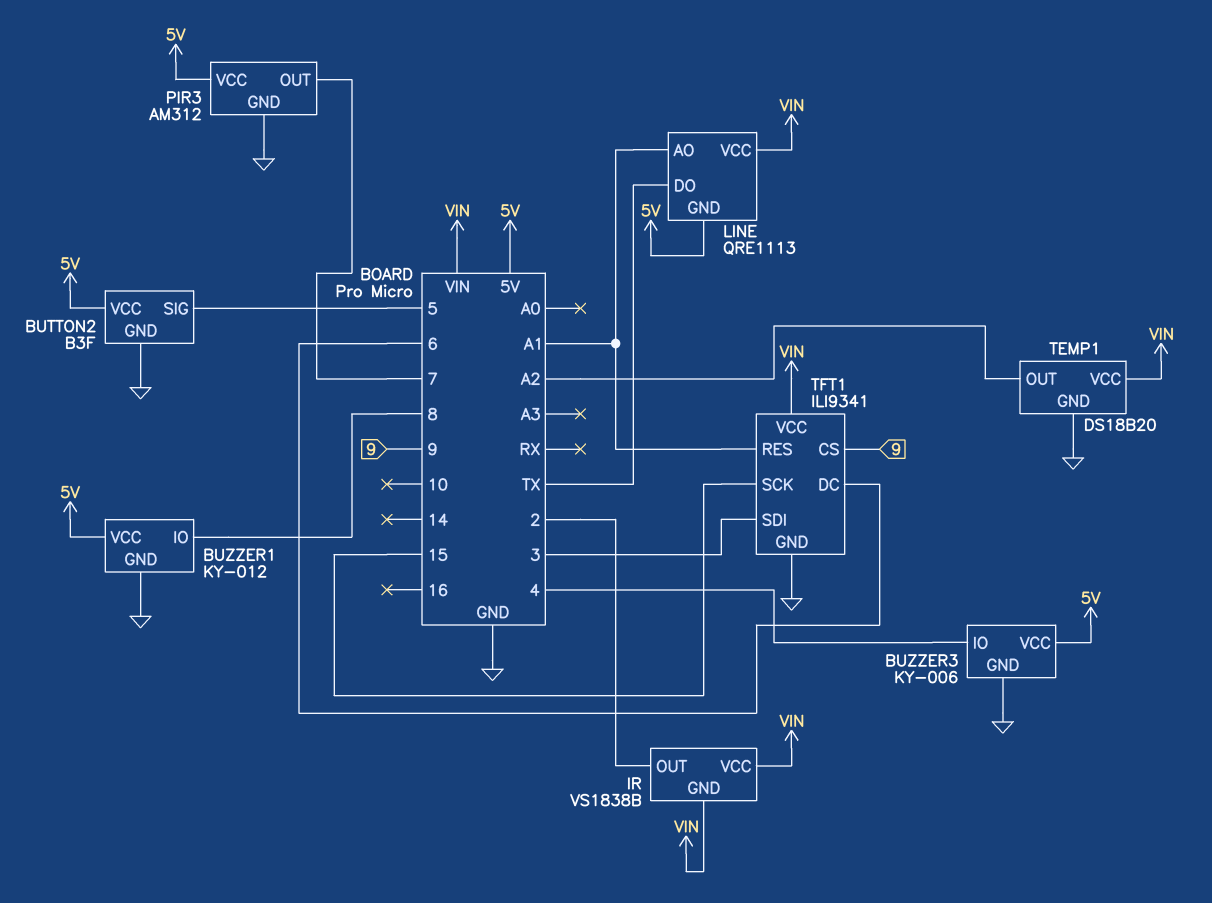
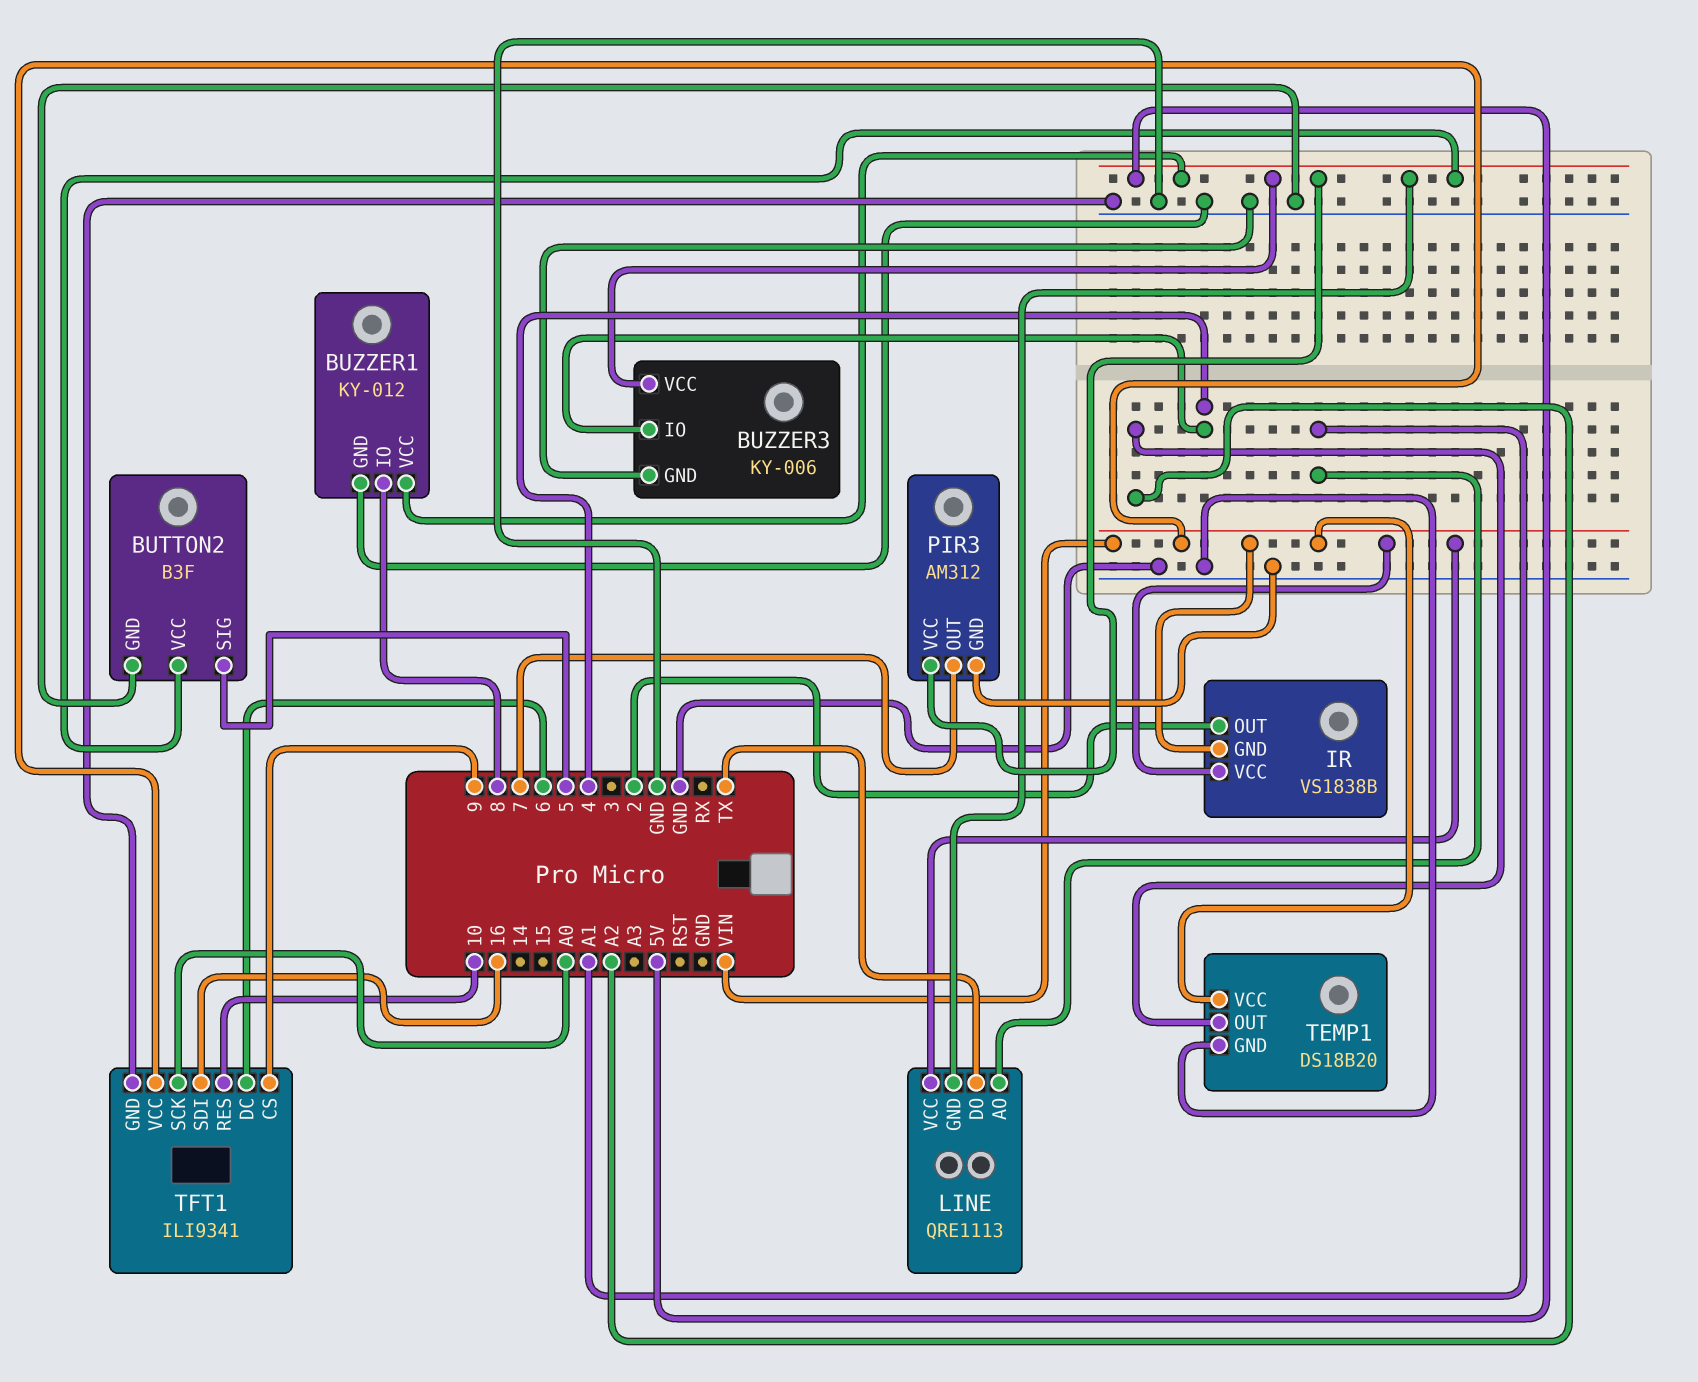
TFT1 pin RES: A1 -> 10
TFT1 pin SCK: 15 -> A0
TFT1 pin SDI: 3 -> 16

